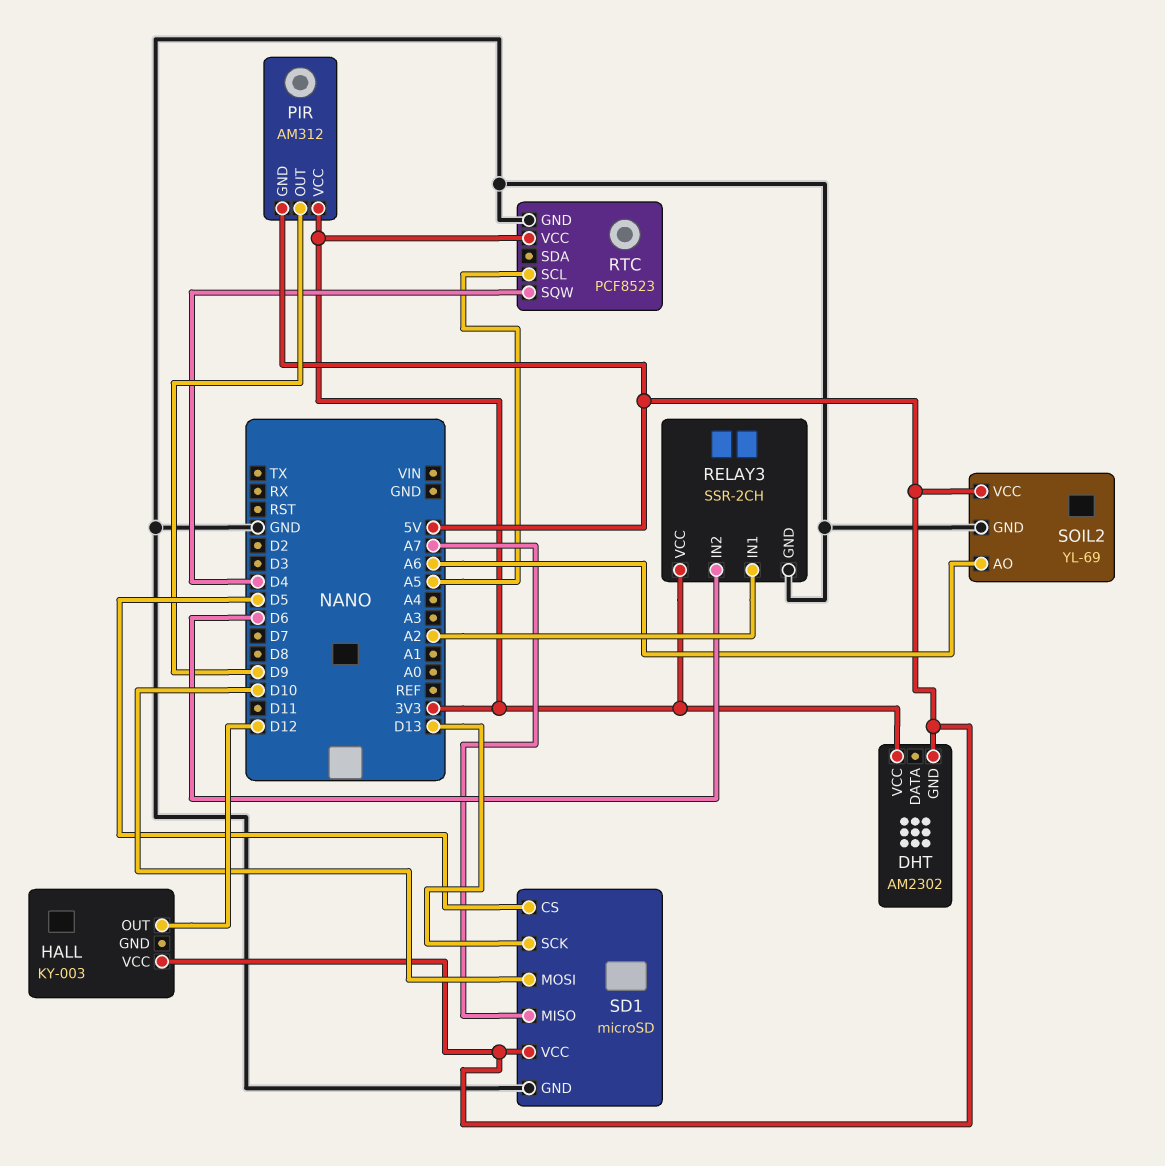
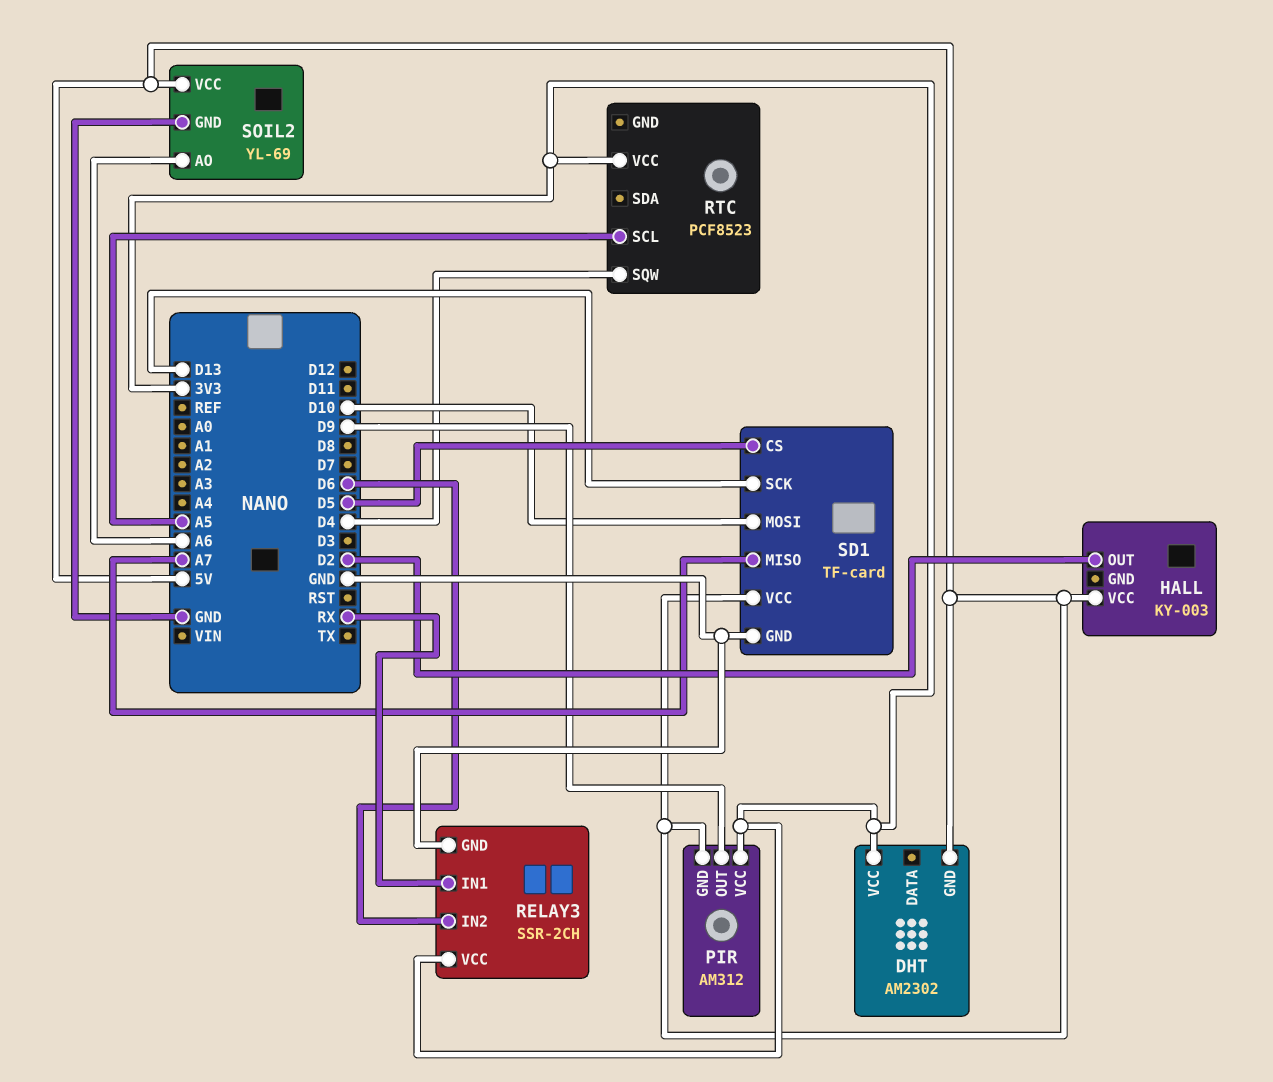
HALL pin OUT: D12 -> D2
RELAY3 pin IN1: A2 -> RX
RTC pin GND: GND -> none
SD1: microSD -> TF-card

